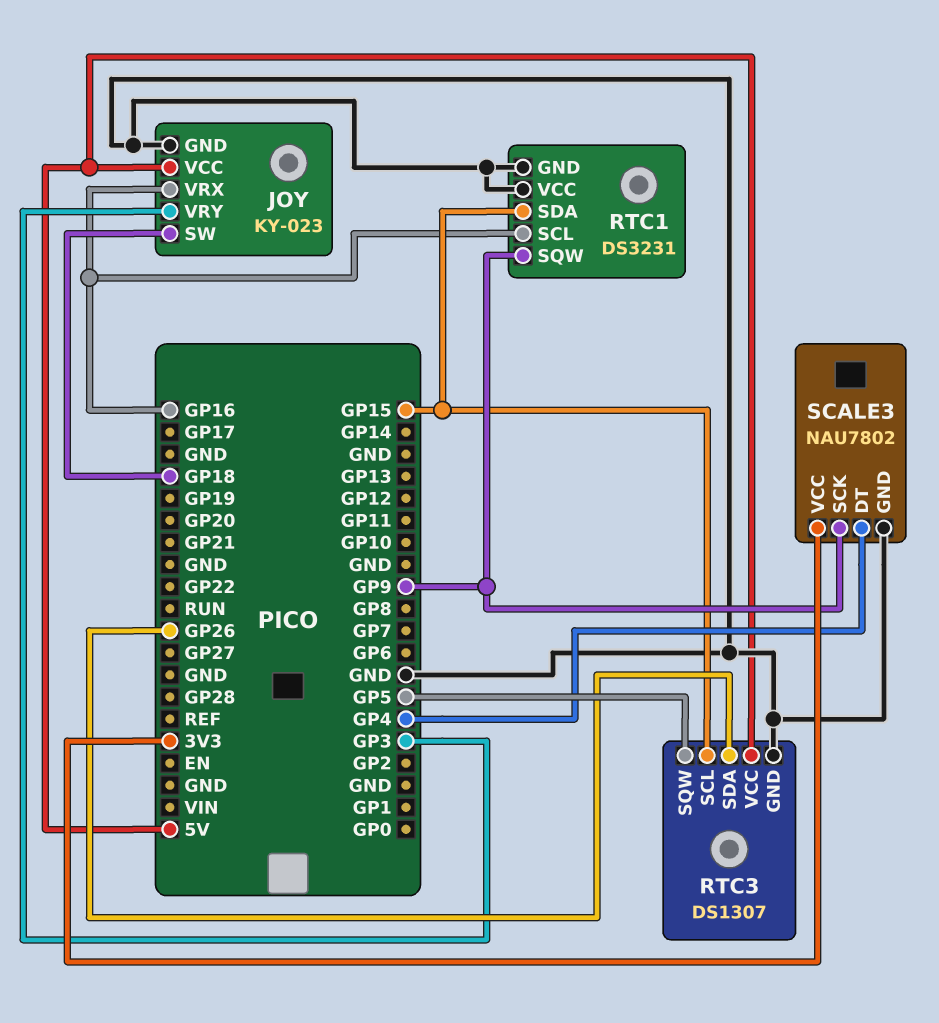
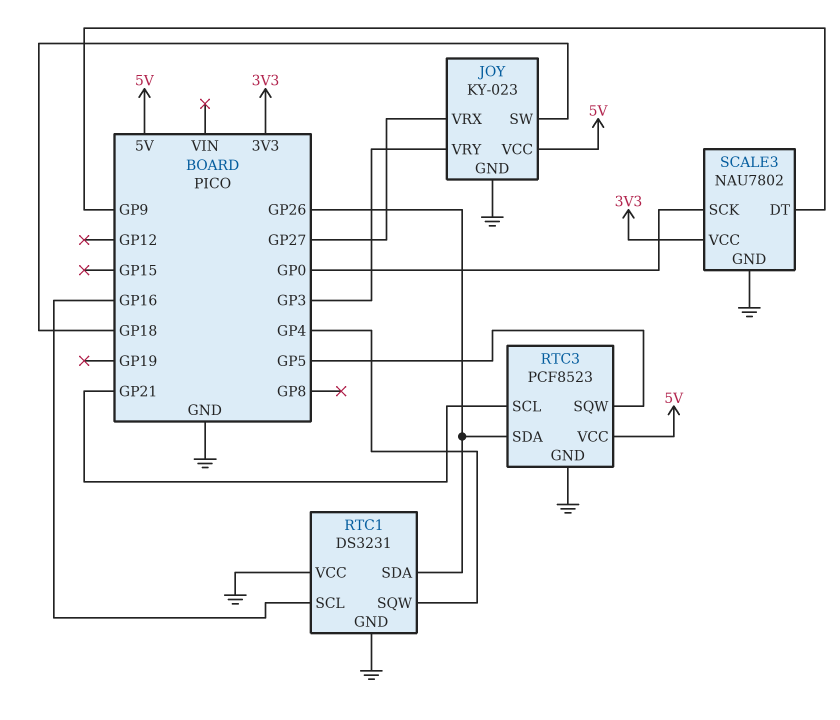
JOY pin VRX: GP16 -> GP27
RTC1 pin SDA: GP15 -> GP26
RTC1 pin SQW: GP9 -> GP4
RTC3: DS1307 -> PCF8523
RTC3 pin SCL: GP15 -> GP21
SCALE3 pin DT: GP4 -> GP9
SCALE3 pin SCK: GP9 -> GP0

